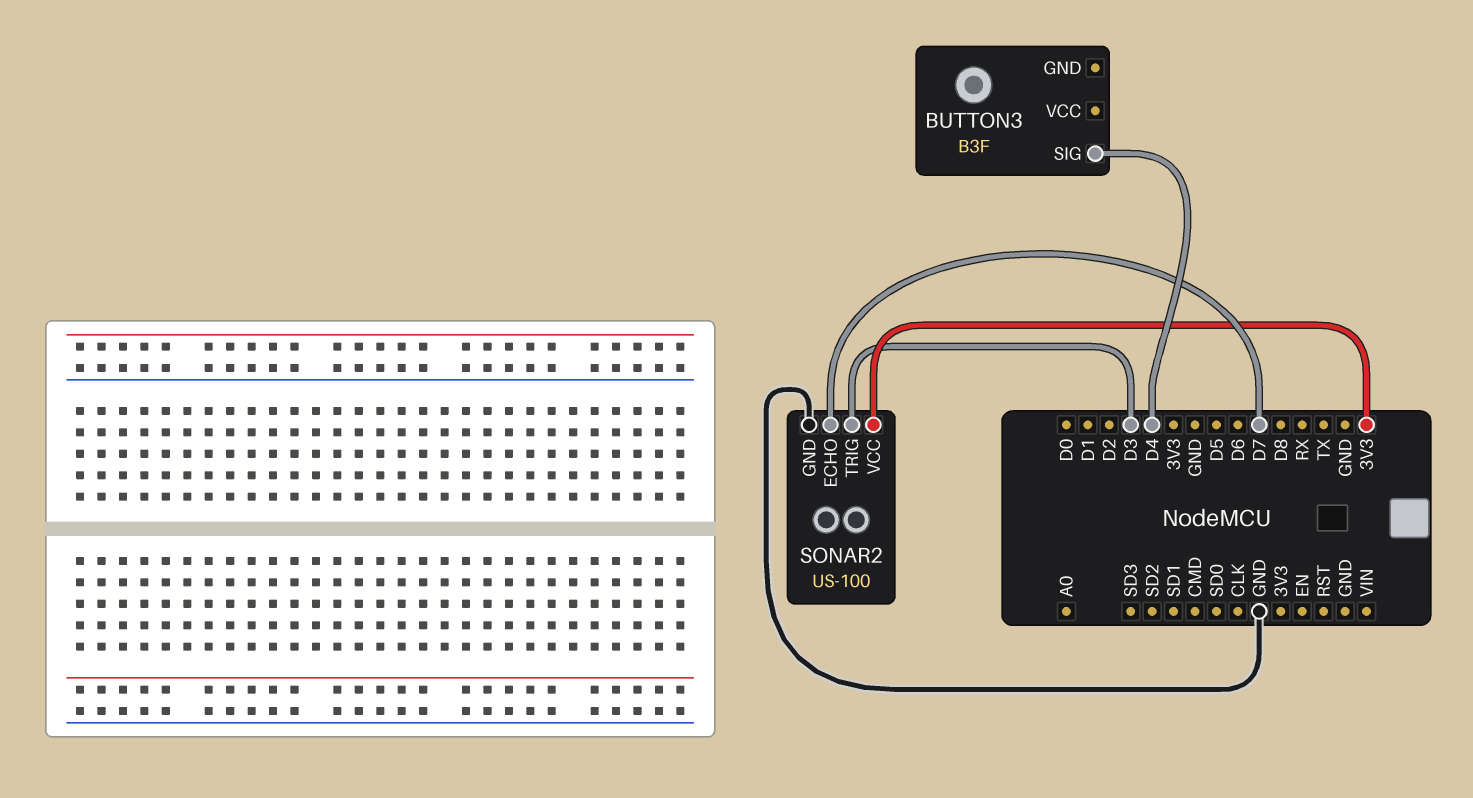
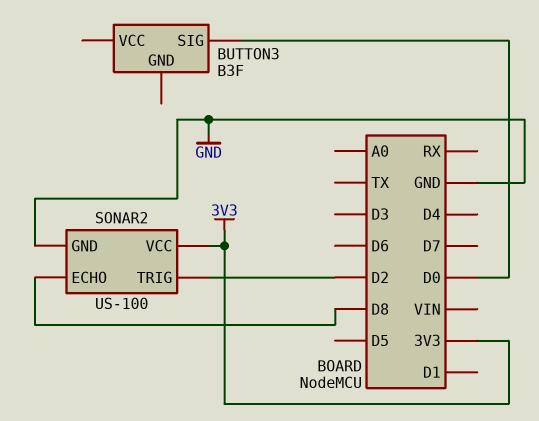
BUTTON3 pin SIG: D4 -> D0
SONAR2 pin ECHO: D7 -> D8
SONAR2 pin TRIG: D3 -> D2

